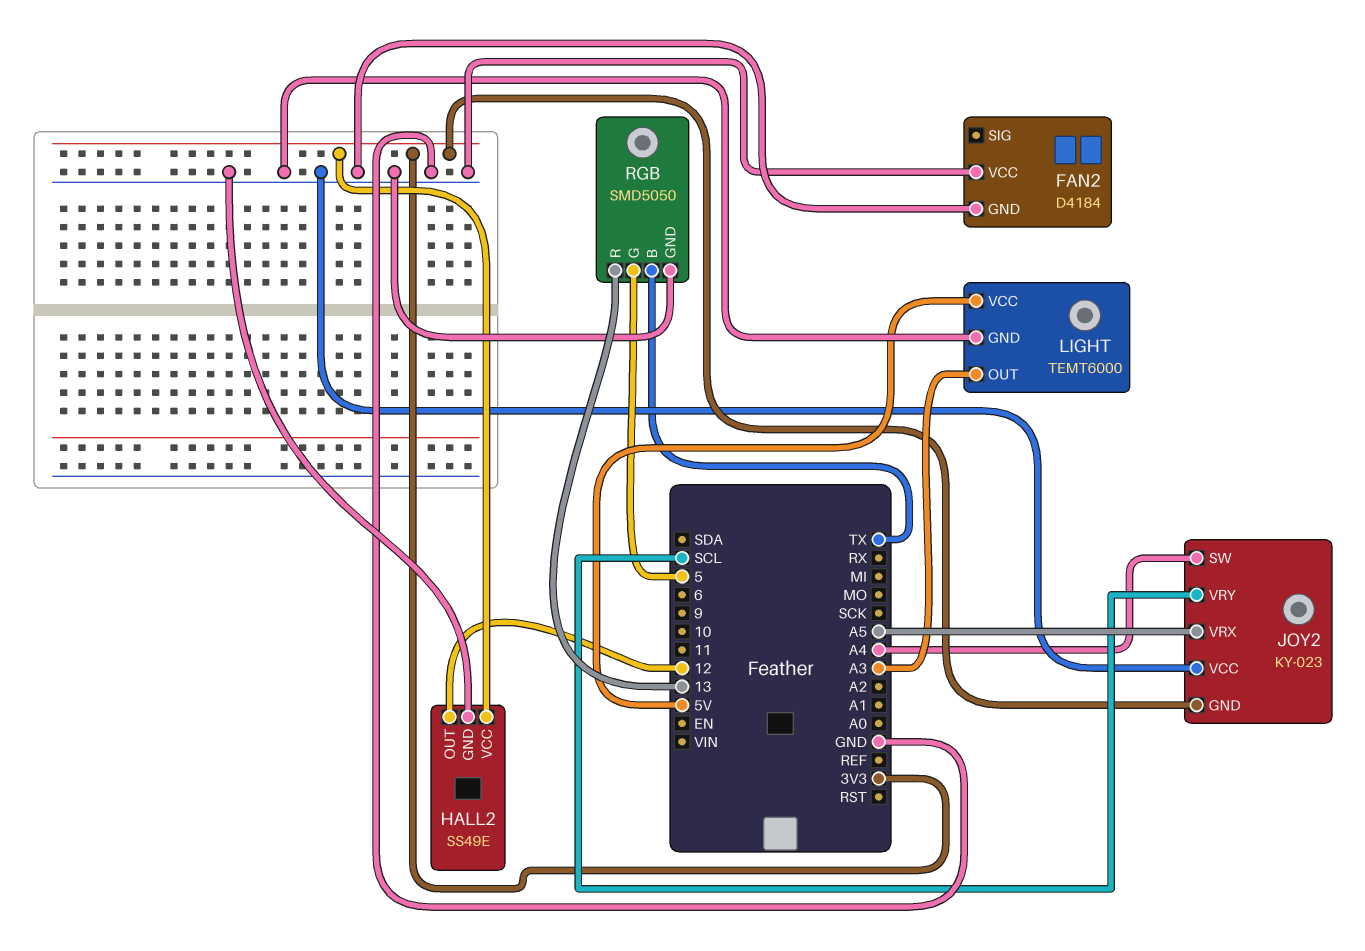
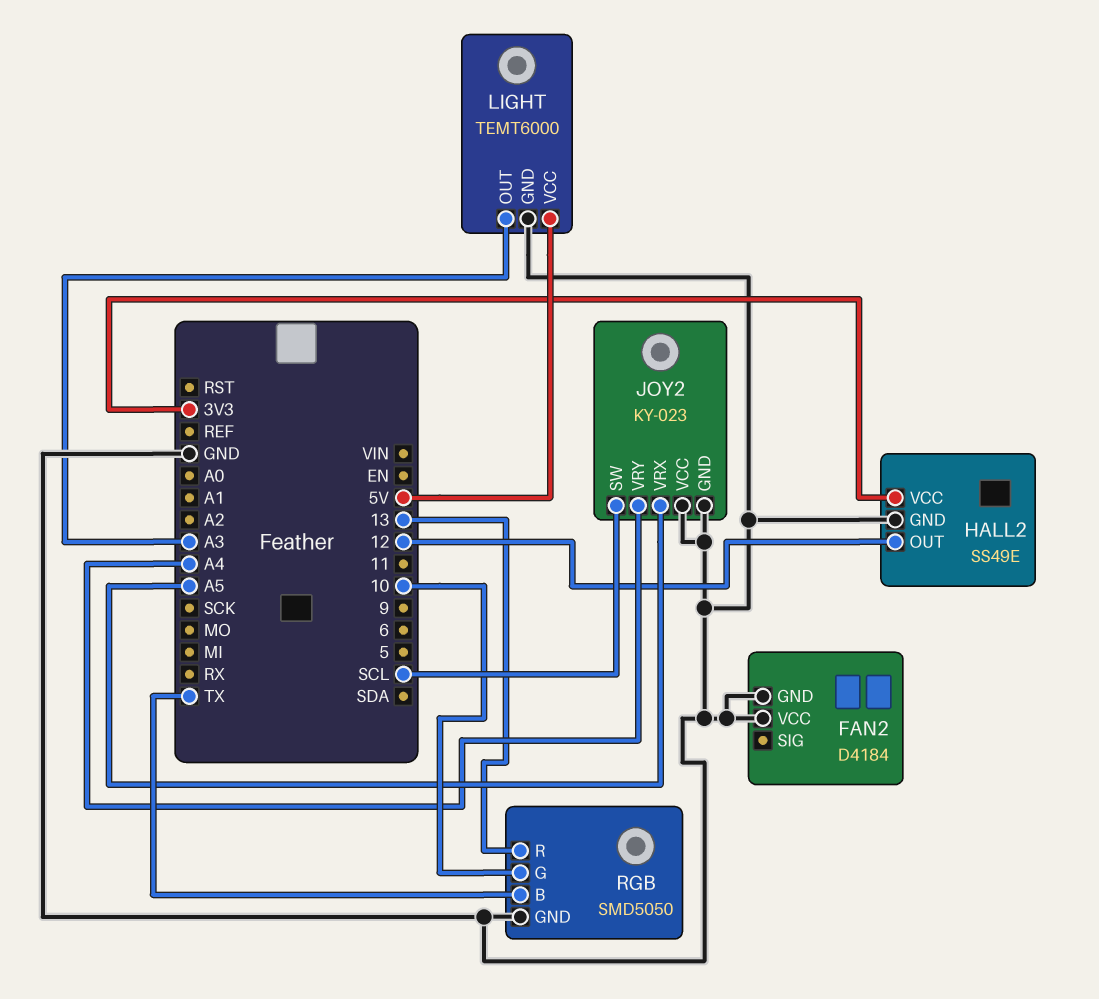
JOY2 pin GND: 3V3 -> GND
JOY2 pin SW: A4 -> SCL
JOY2 pin VRY: SCL -> A4
RGB pin G: 5 -> 10

